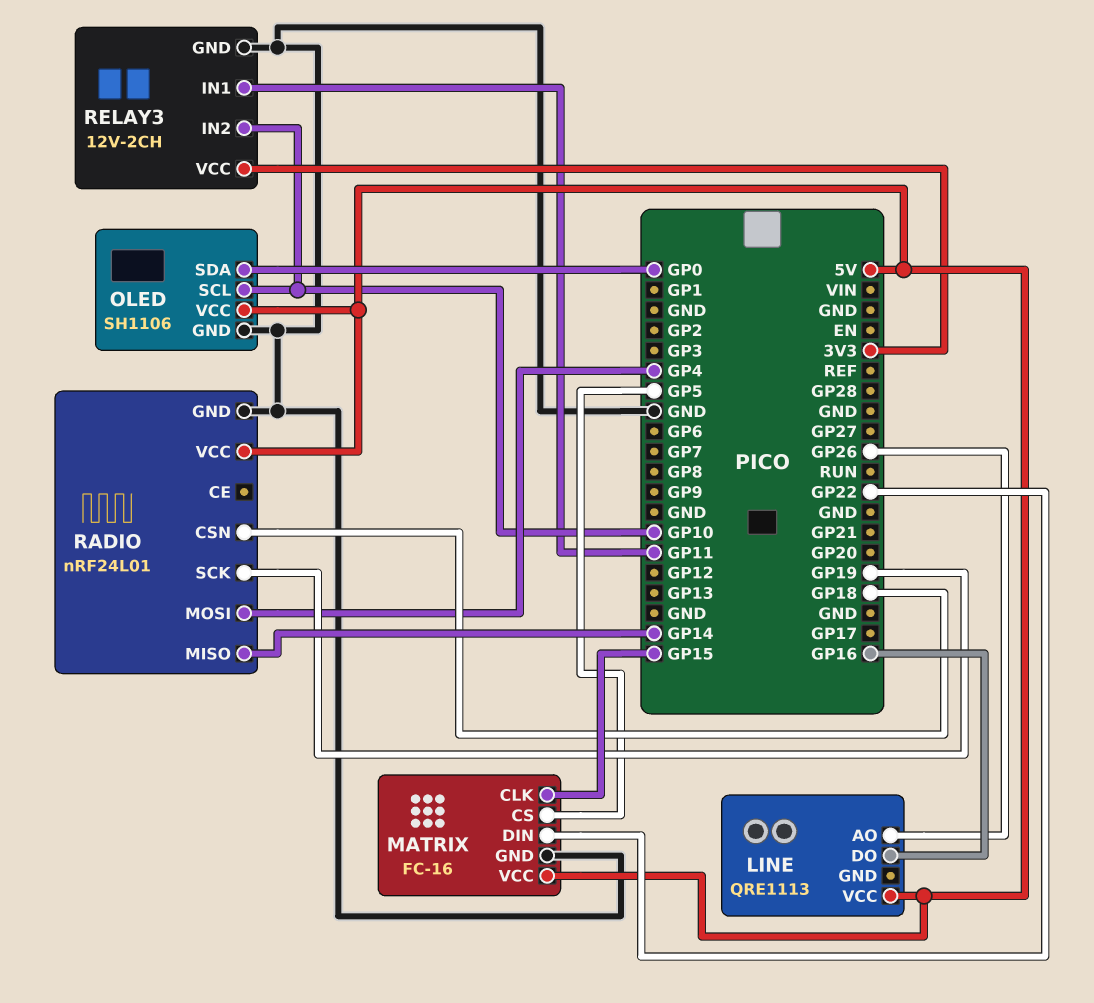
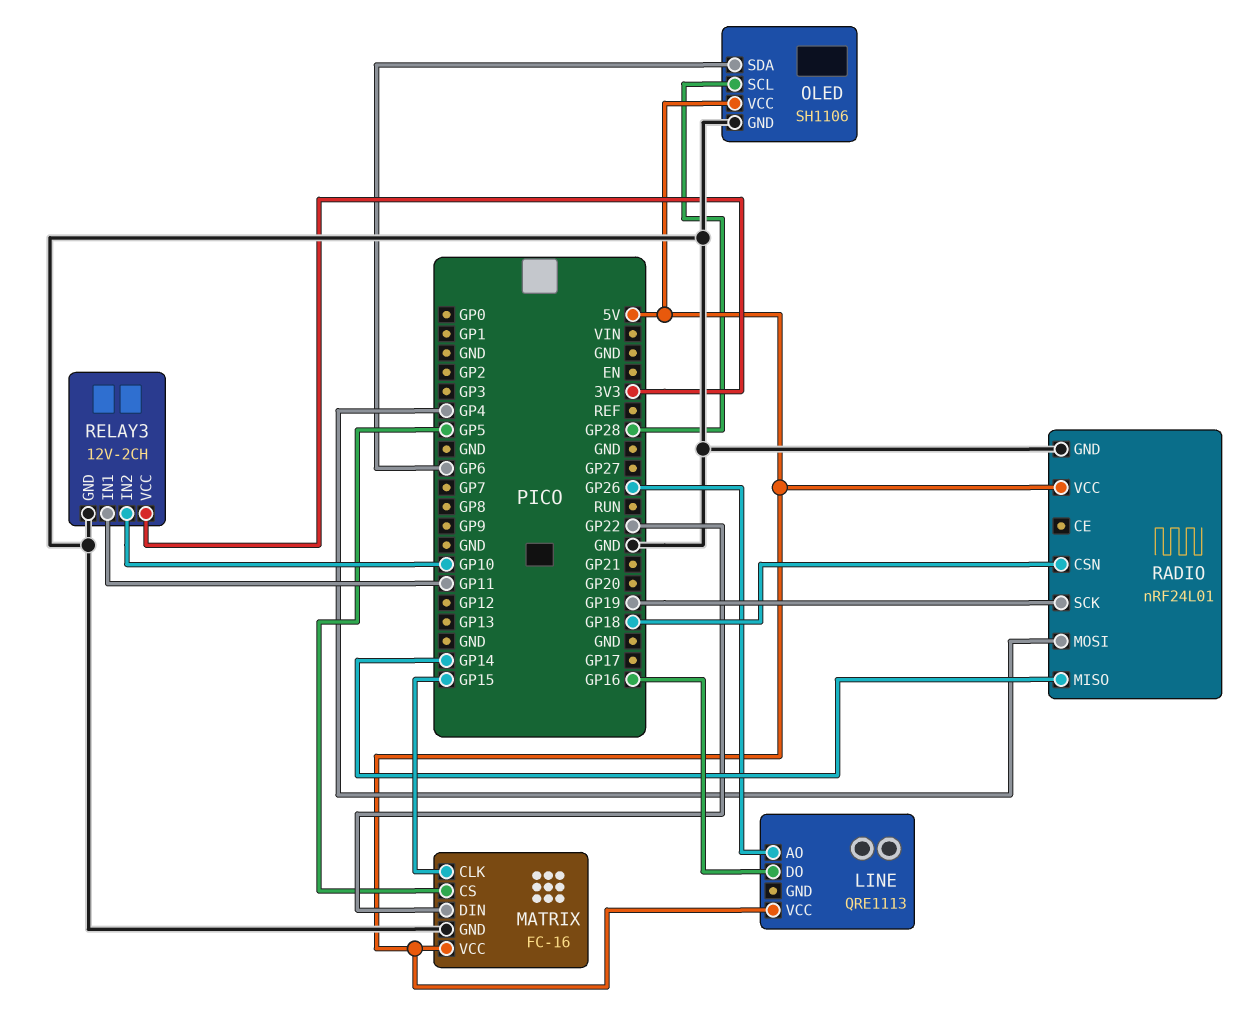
OLED pin SCL: GP10 -> GP28
OLED pin SDA: GP0 -> GP6

